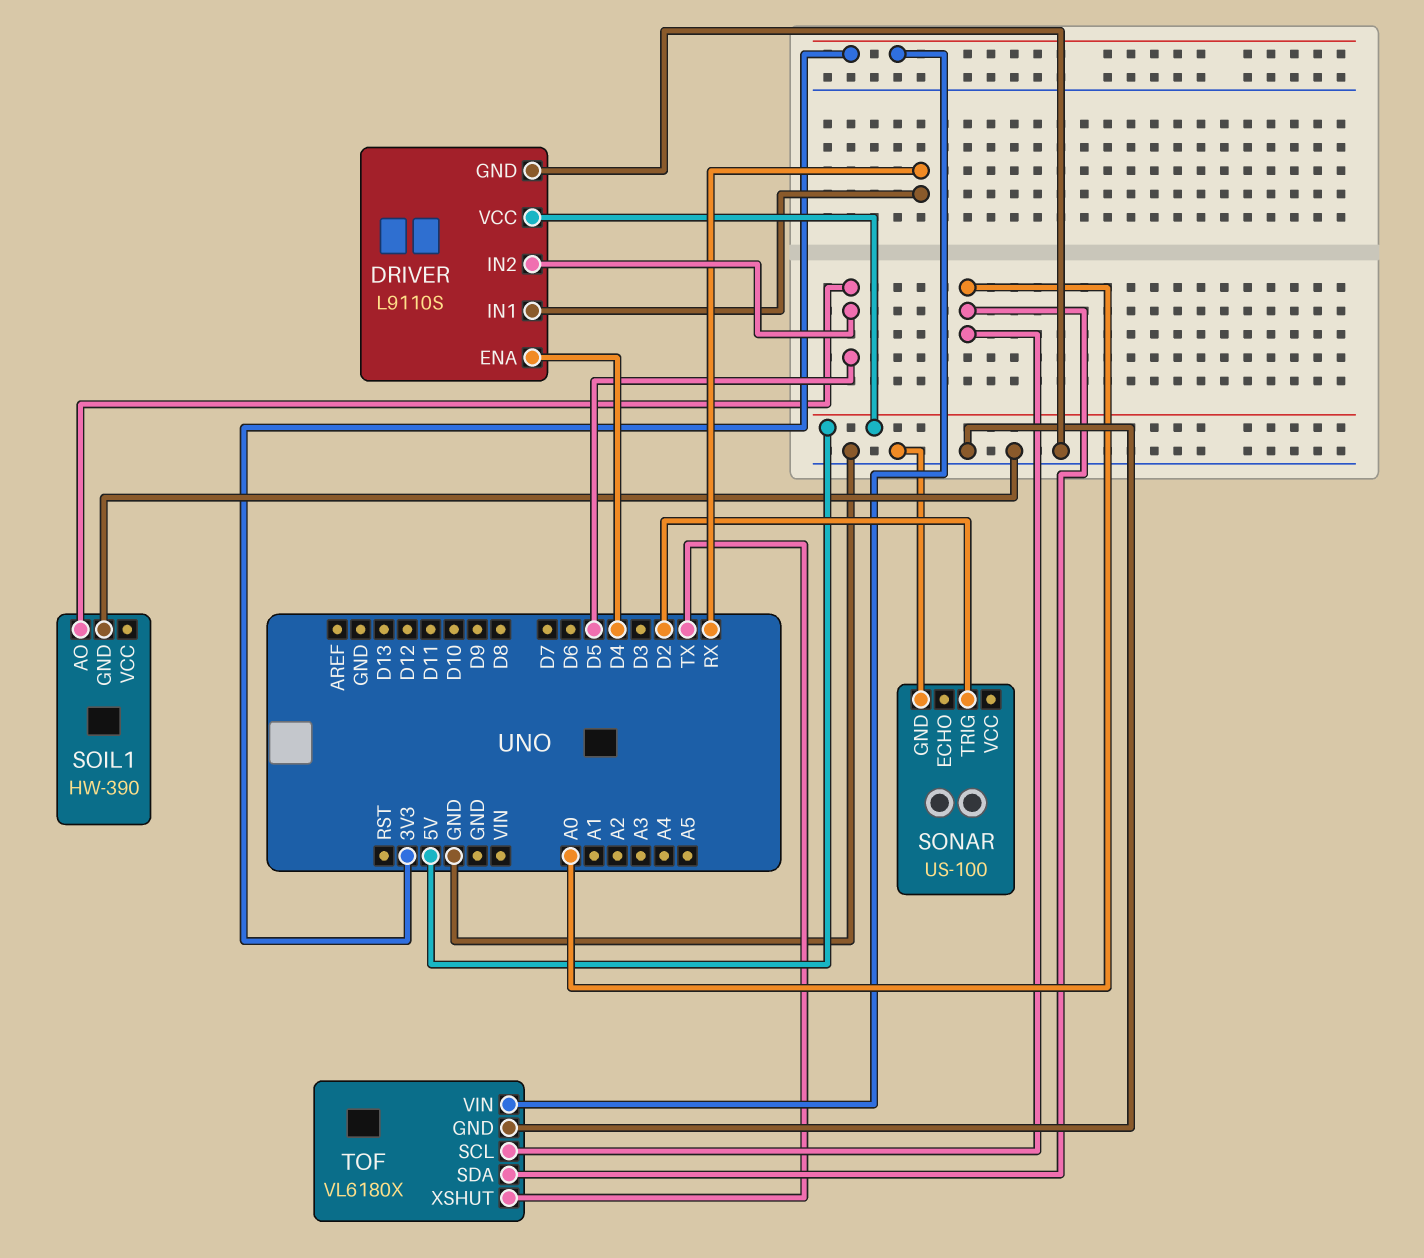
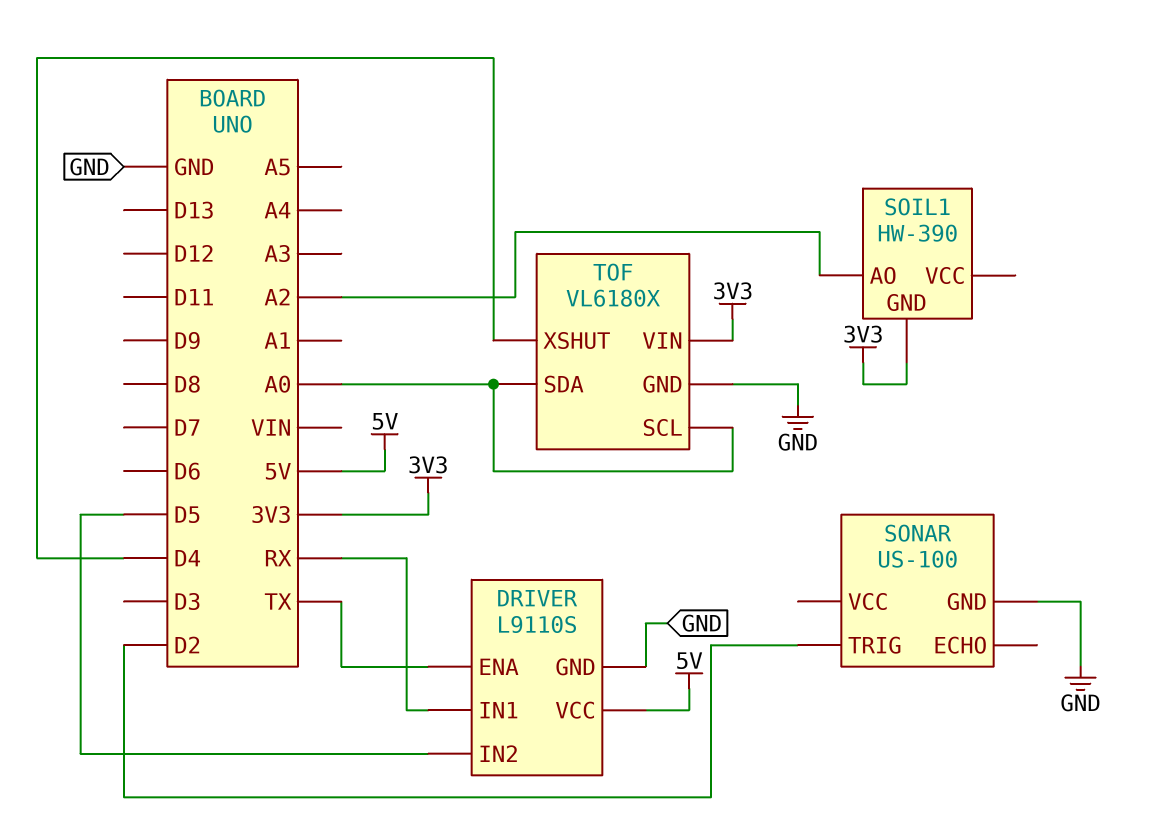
DRIVER pin ENA: D4 -> TX
SOIL1 pin AO: D5 -> A2
SOIL1 pin GND: GND -> 3V3
TOF pin XSHUT: TX -> D4

